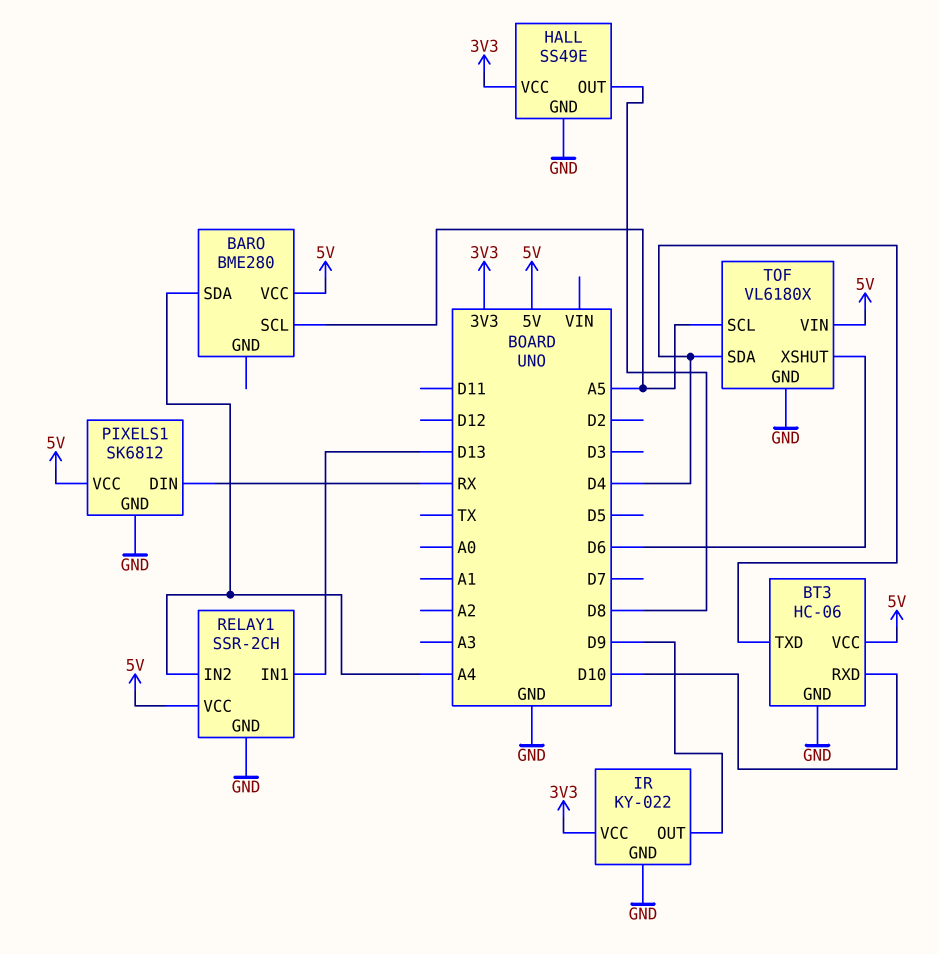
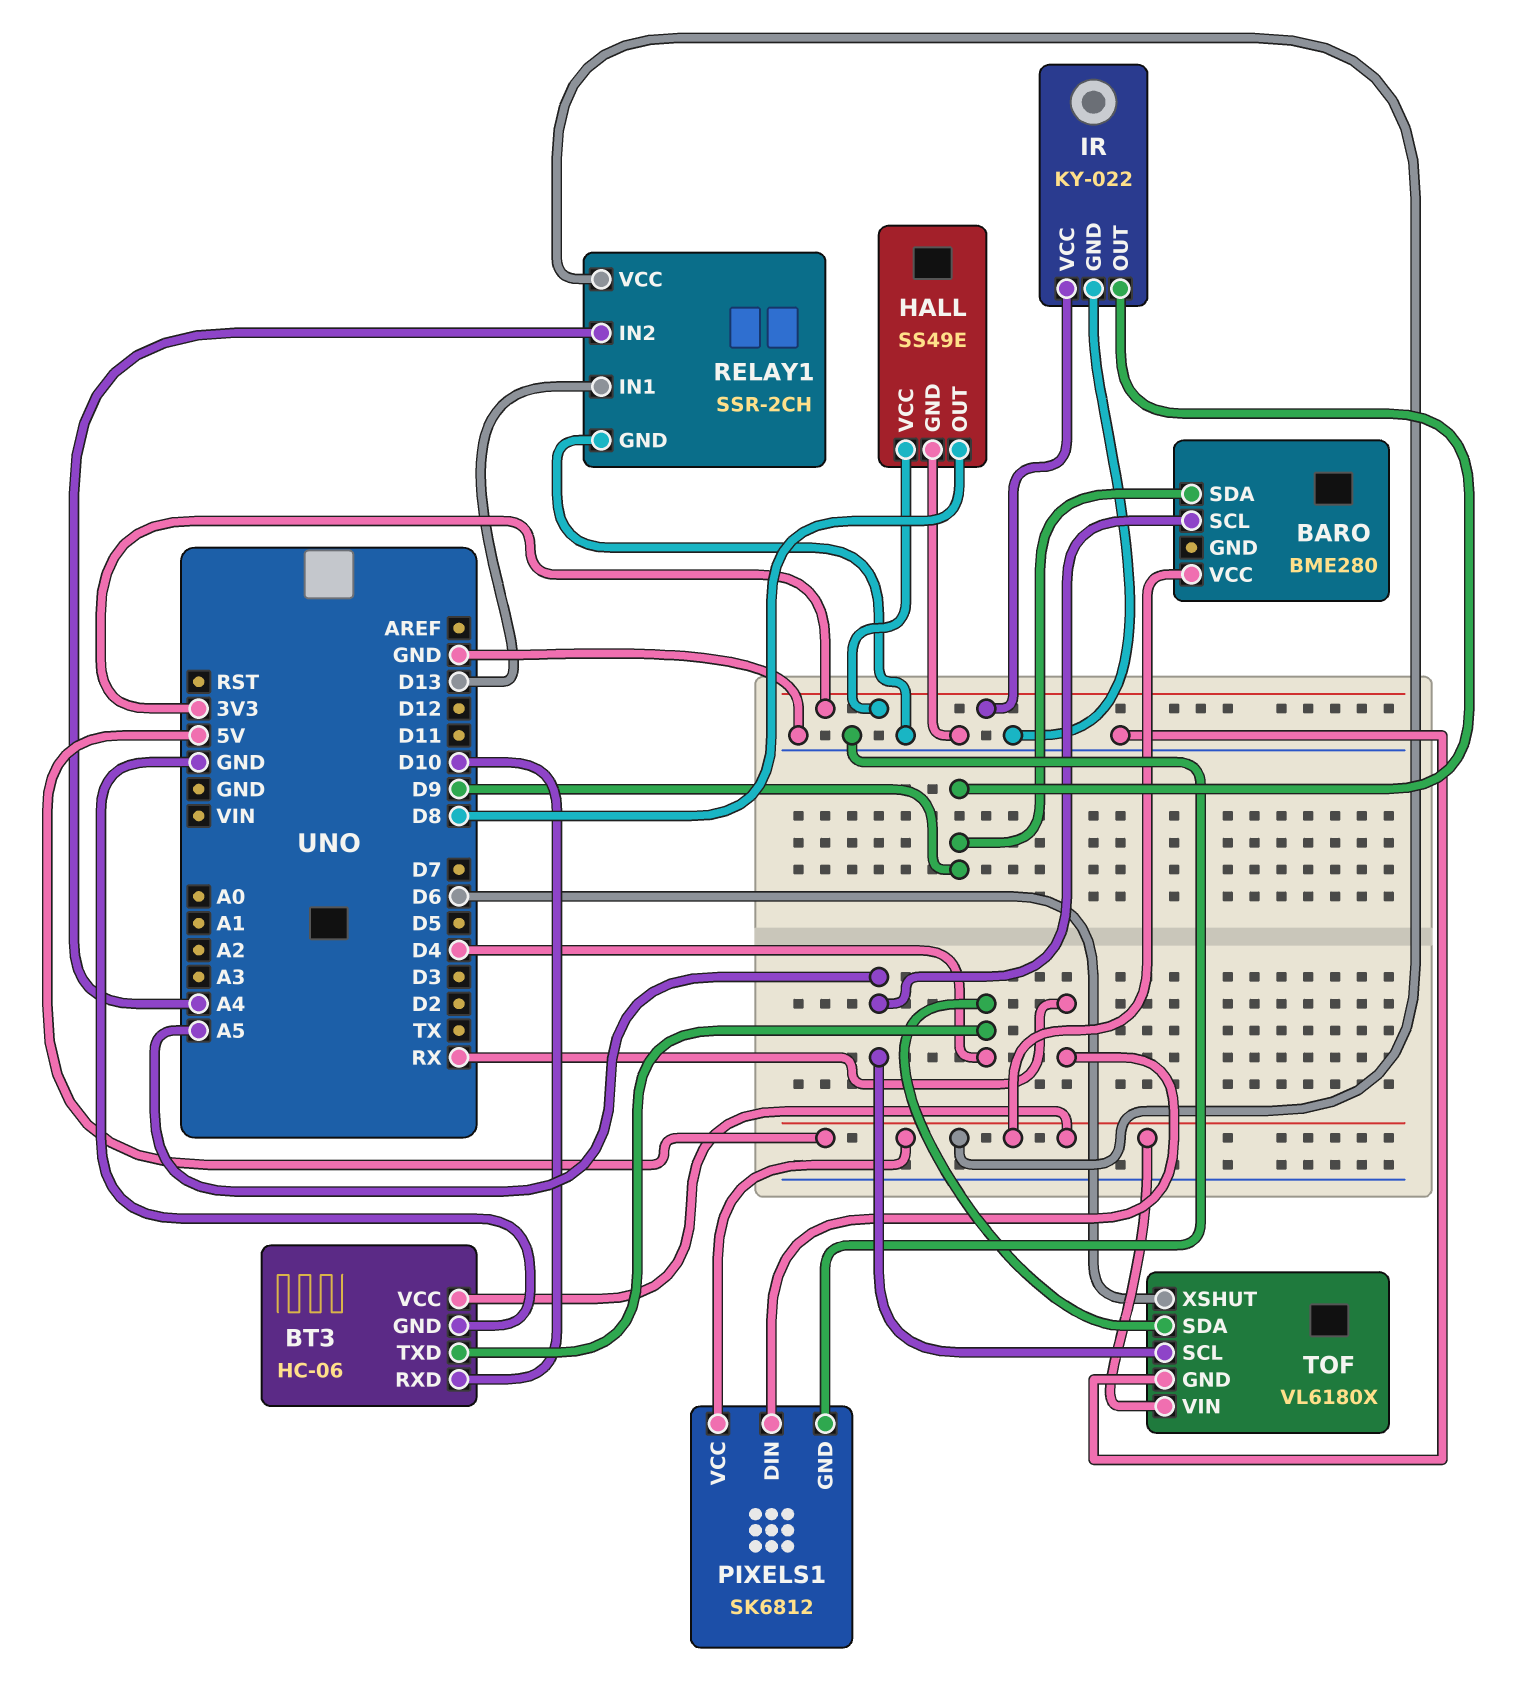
BARO pin SDA: A4 -> D9

